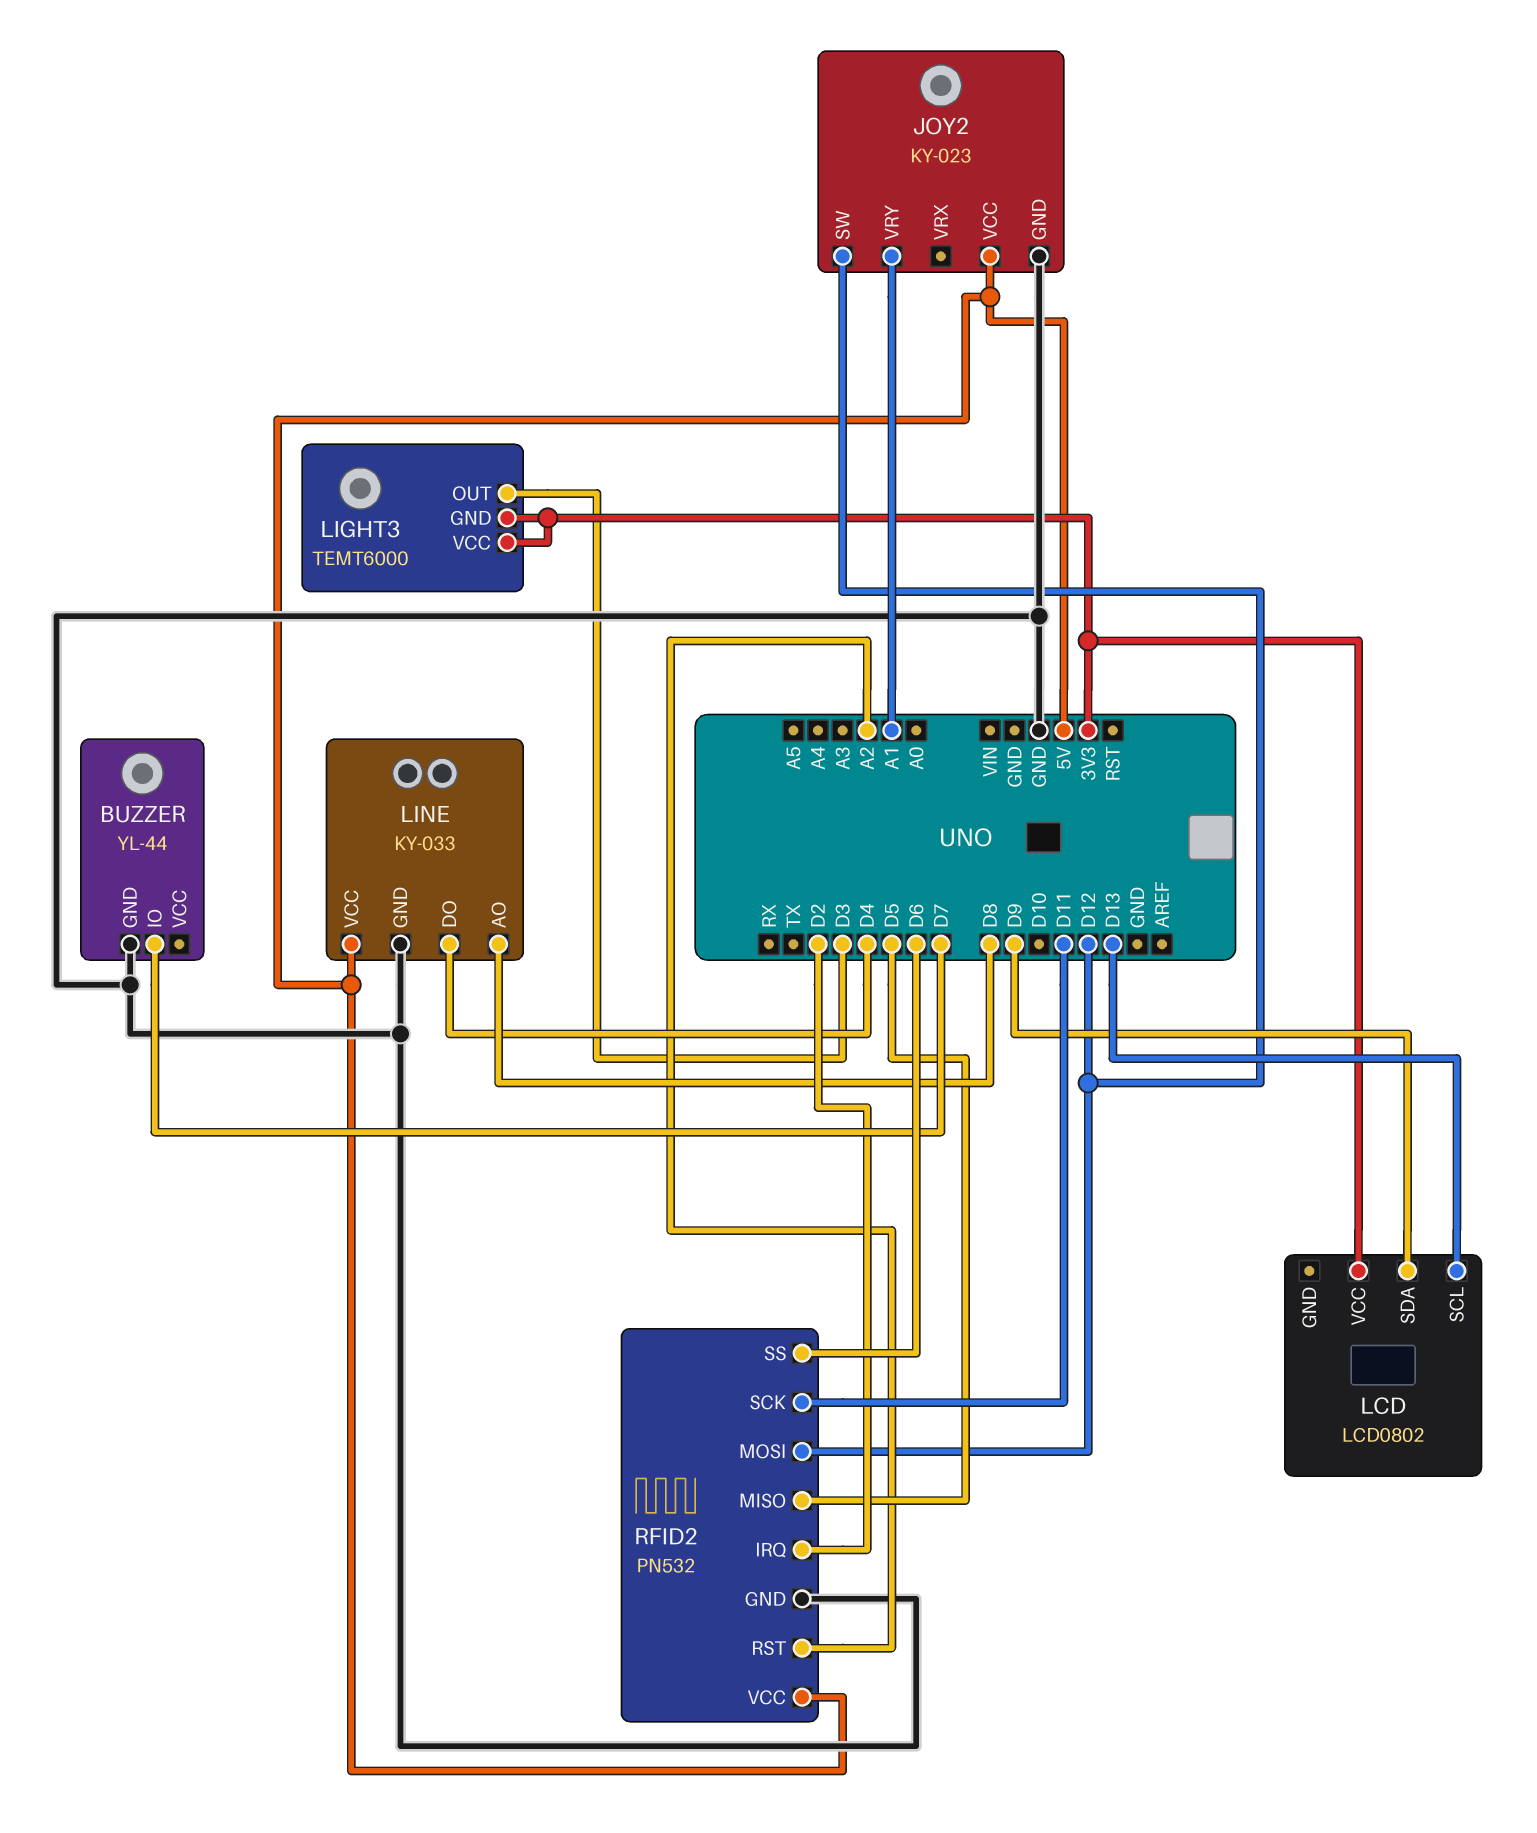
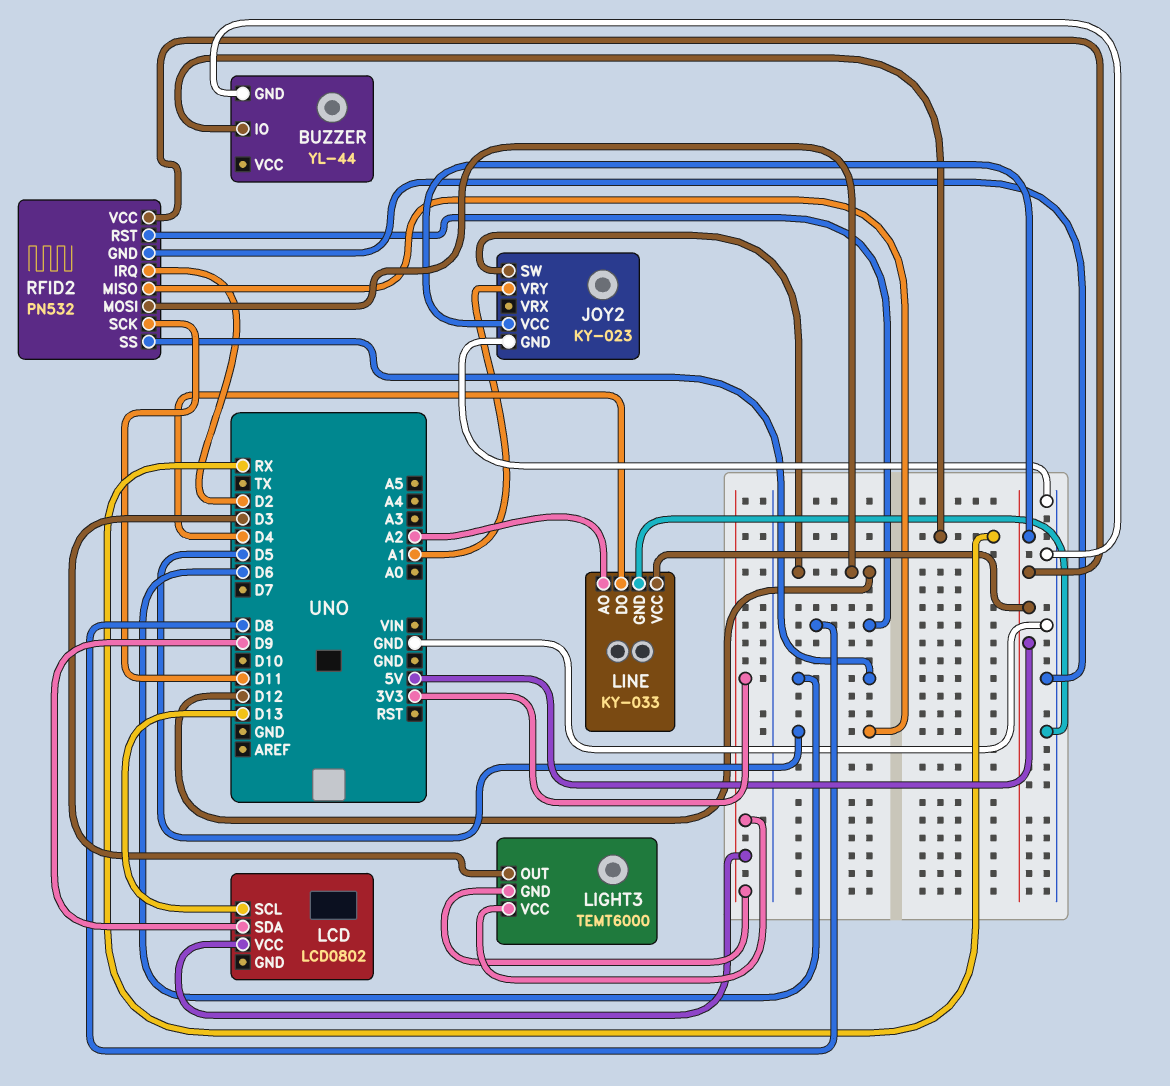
BUZZER pin IO: D7 -> RX
LINE pin AO: D8 -> A2
RFID2 pin RST: A2 -> D8

